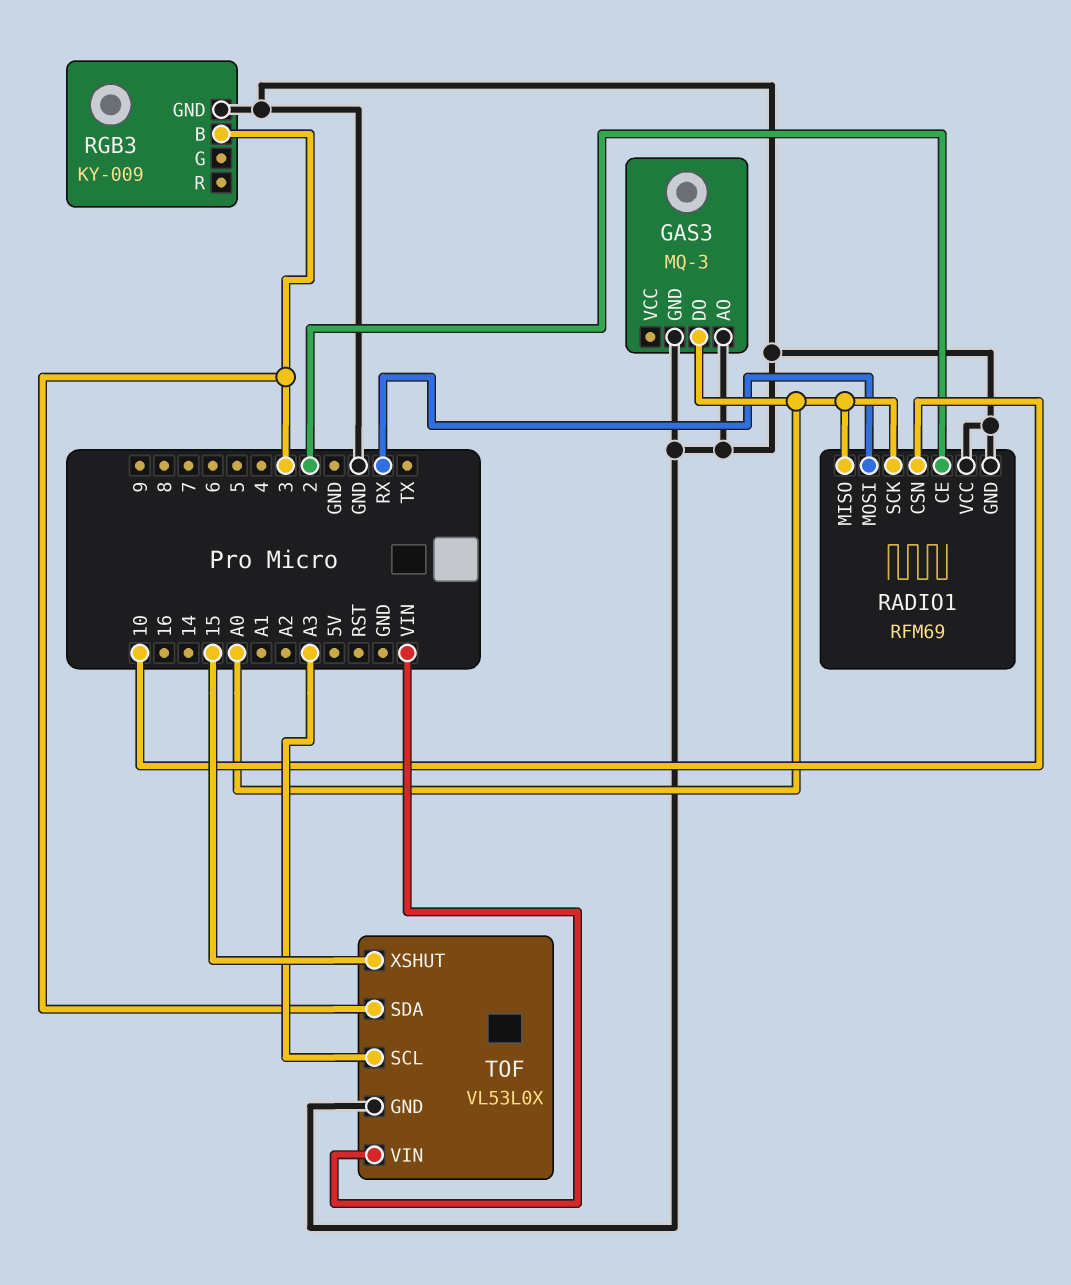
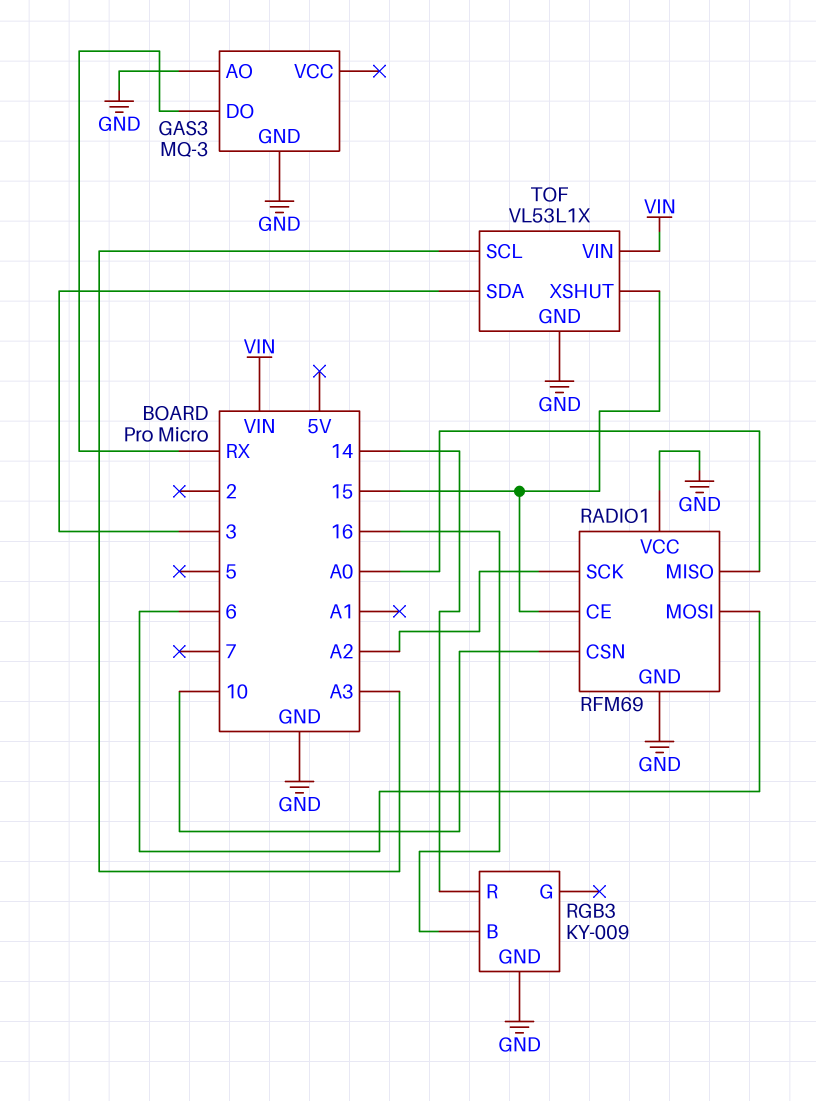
GAS3 pin DO: A0 -> RX
RADIO1 pin CE: 2 -> 15
RADIO1 pin MOSI: RX -> 6
RADIO1 pin SCK: A0 -> A2
RGB3 pin B: 3 -> 16
RGB3 pin R: none -> 14
TOF: VL53L0X -> VL53L1X

